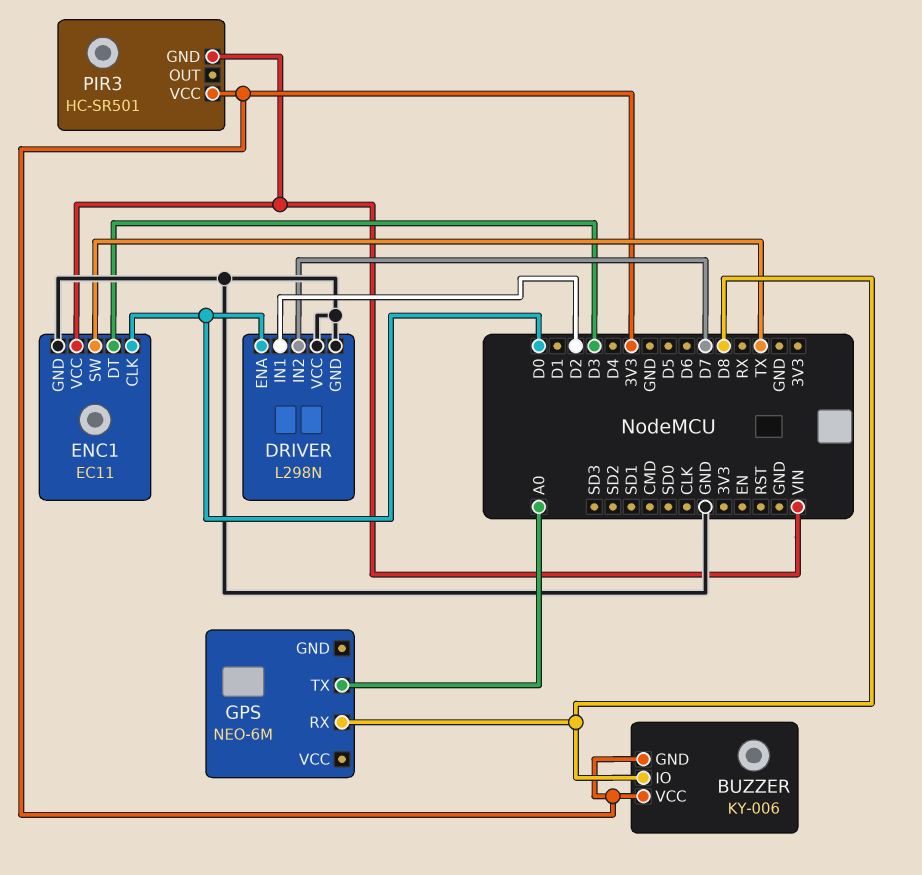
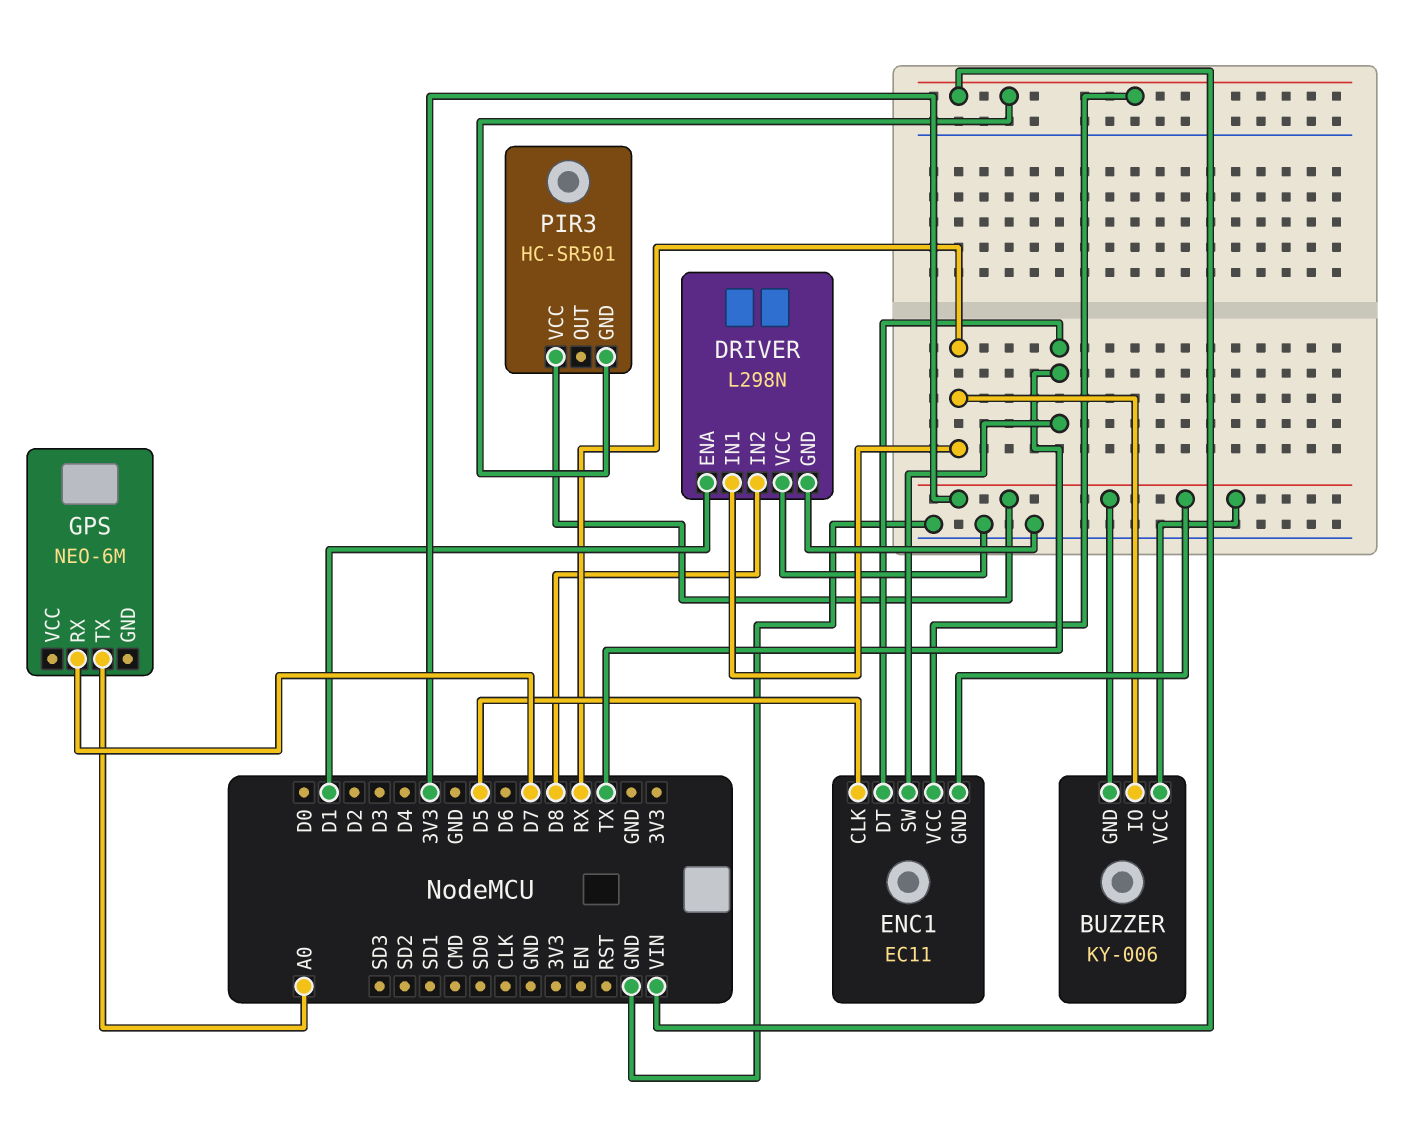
BUZZER pin IO: D8 -> RX
DRIVER pin ENA: D0 -> D1
DRIVER pin IN1: D2 -> RX
DRIVER pin IN2: D7 -> D8
ENC1 pin CLK: D0 -> D5
ENC1 pin DT: D3 -> TX
ENC1 pin GND: GND -> 3V3
GPS pin RX: D8 -> D7

